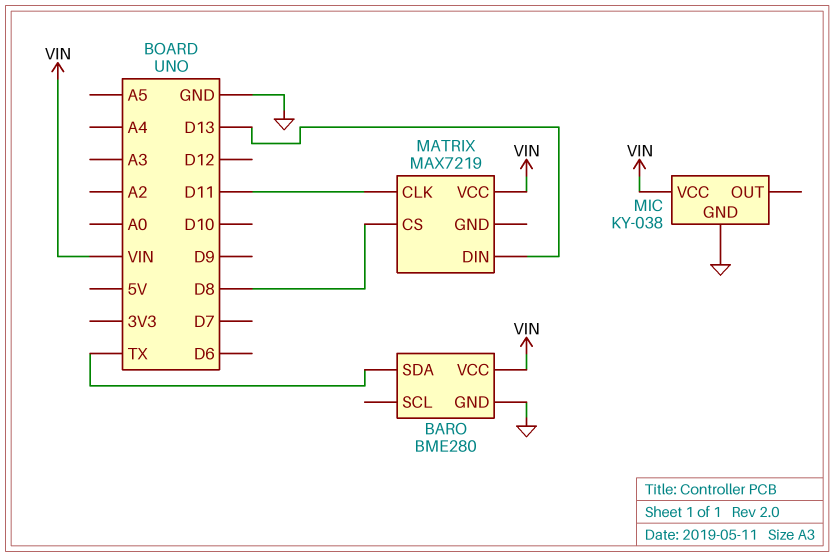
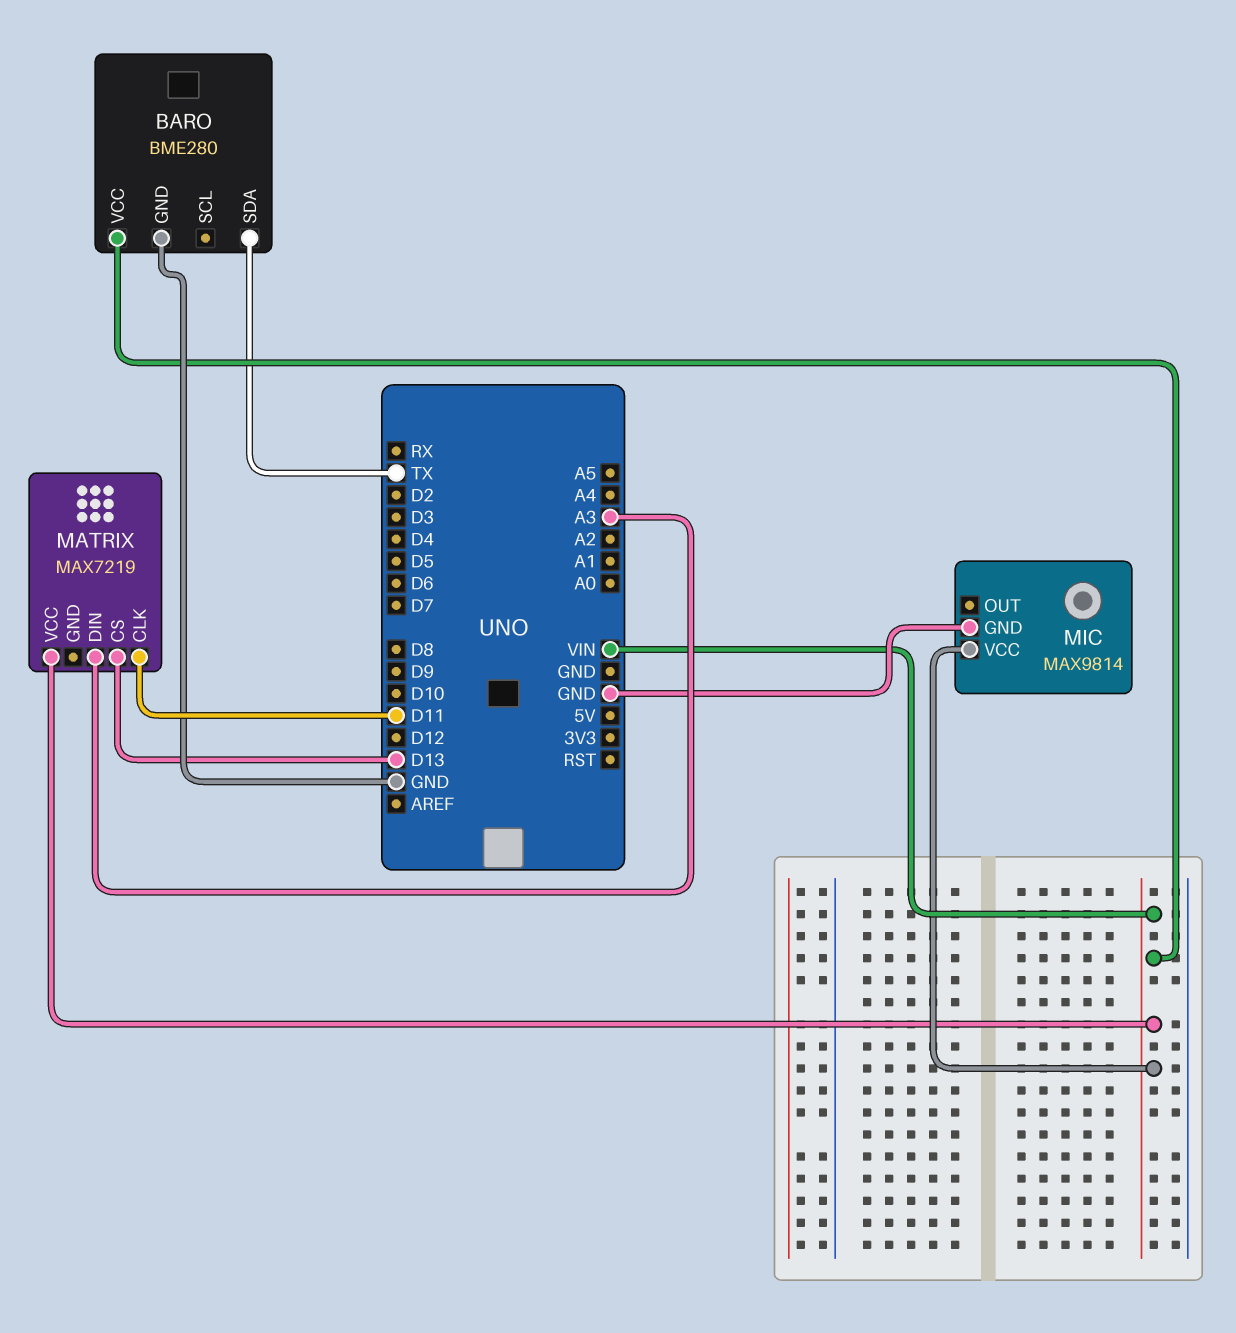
MATRIX pin CS: D8 -> D13
MATRIX pin DIN: D13 -> A3
MIC: KY-038 -> MAX9814

